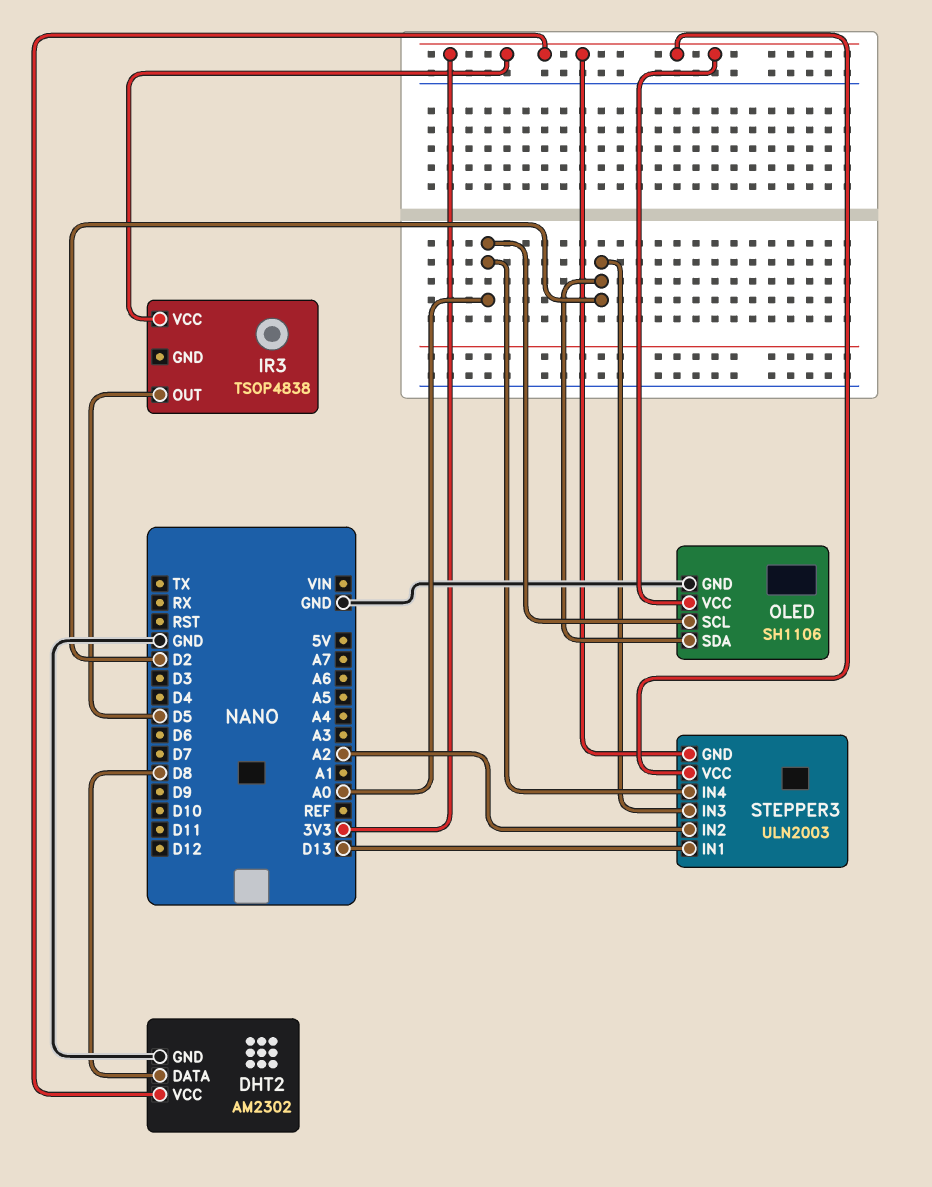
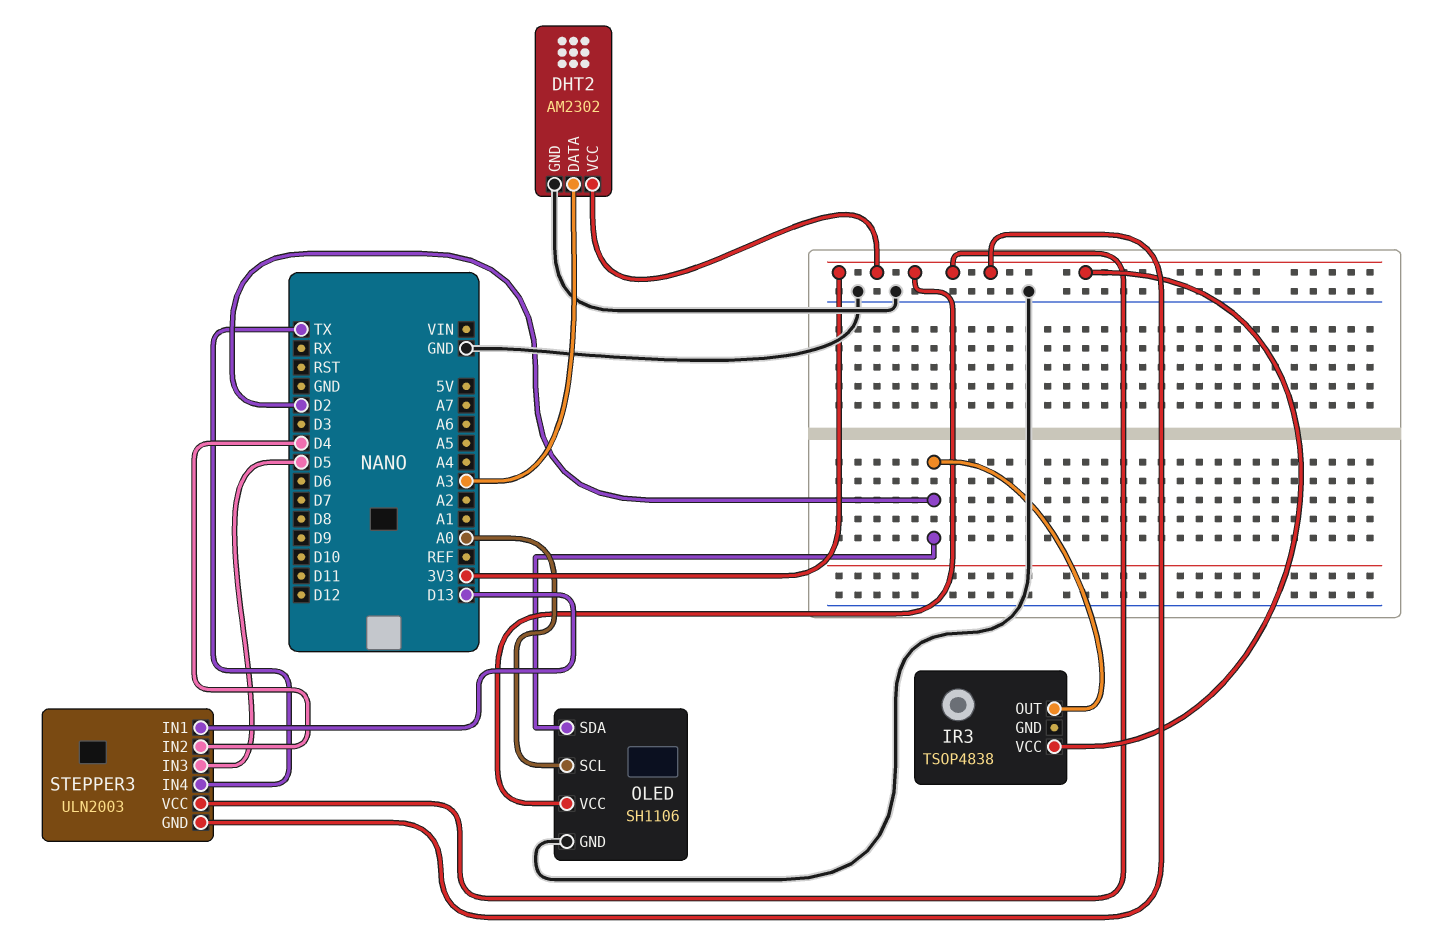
DHT2 pin DATA: D8 -> A3
IR3 pin OUT: D5 -> D2
STEPPER3 pin IN2: A2 -> D4
STEPPER3 pin IN3: D2 -> D5
STEPPER3 pin IN4: A0 -> TX

